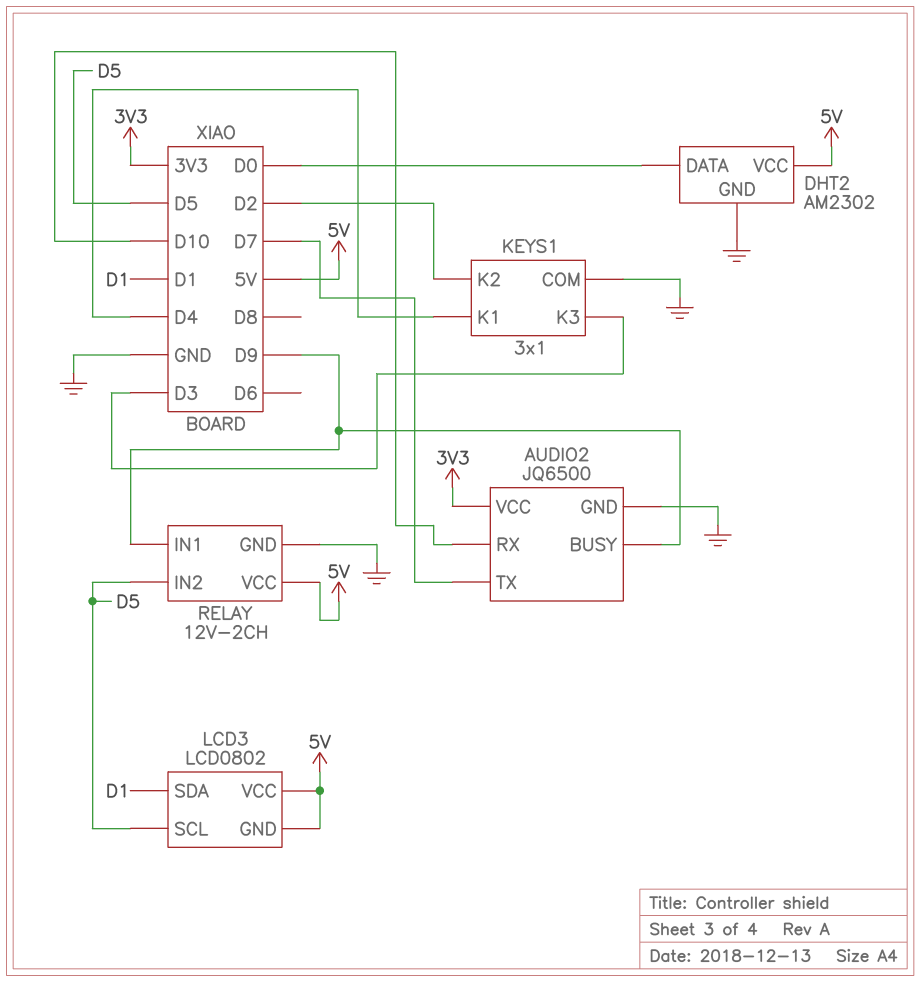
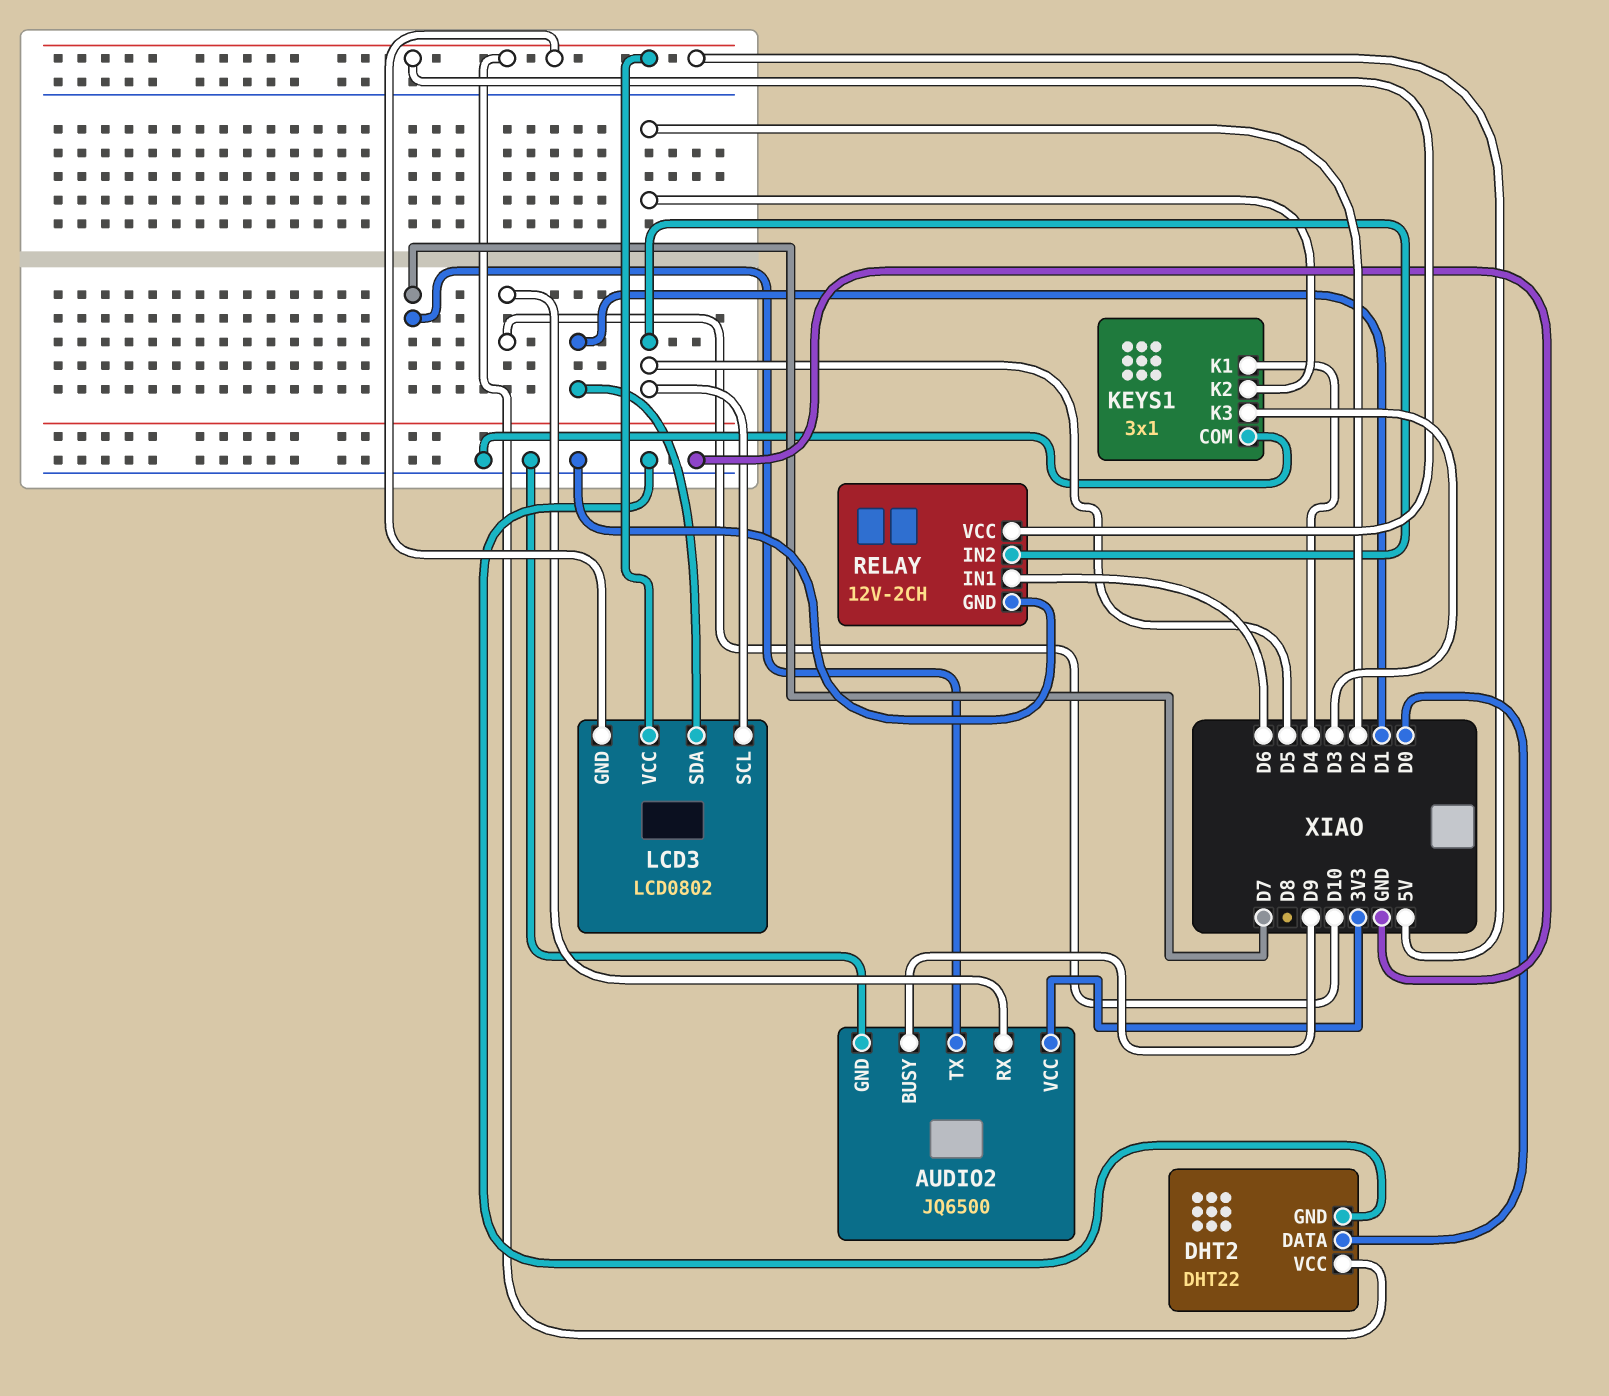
DHT2: AM2302 -> DHT22
RELAY pin IN1: D9 -> D6

